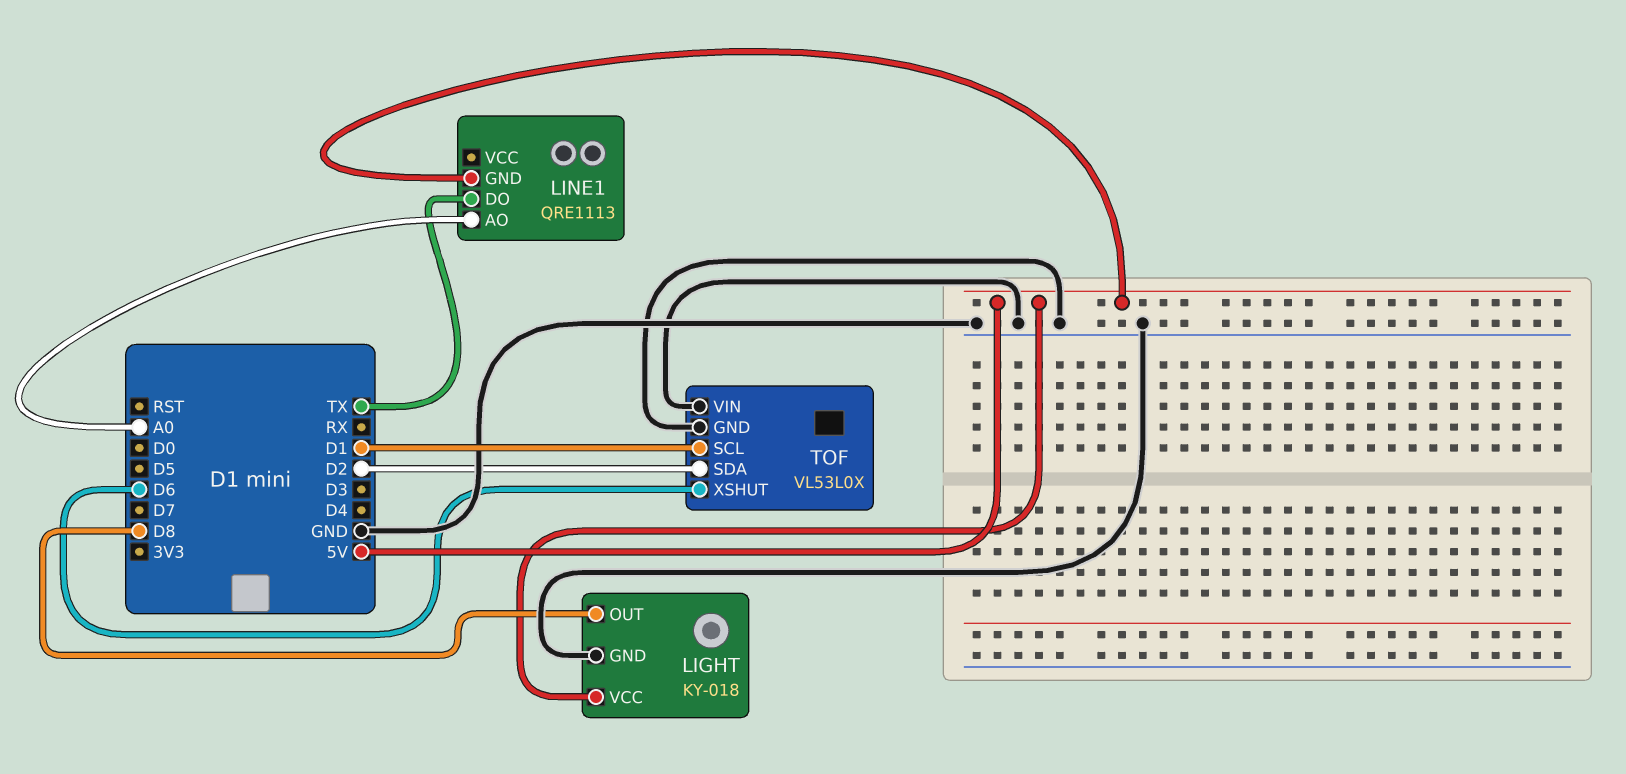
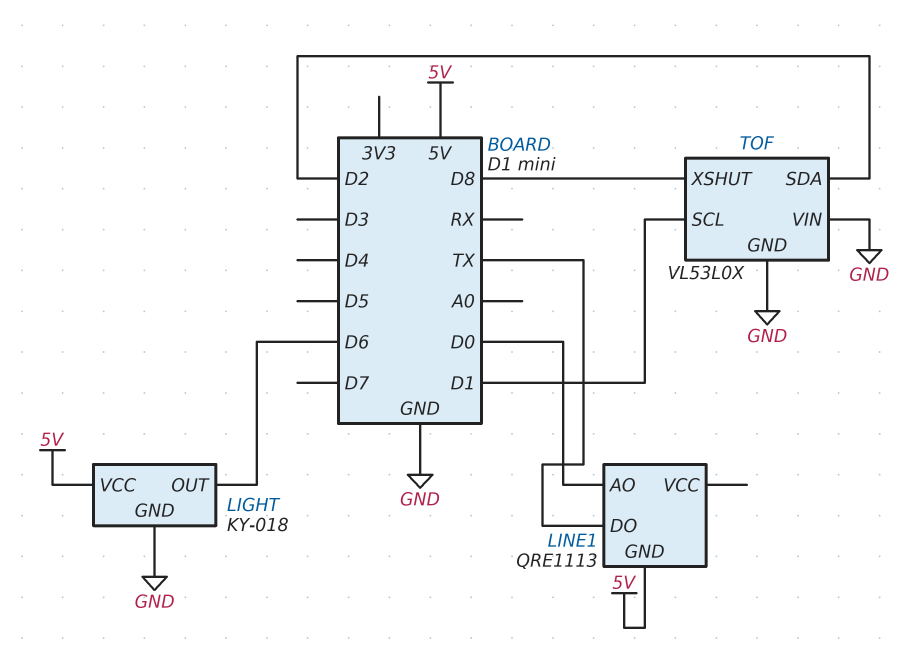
LIGHT pin OUT: D8 -> D6
LINE1 pin AO: A0 -> D0
TOF pin XSHUT: D6 -> D8

